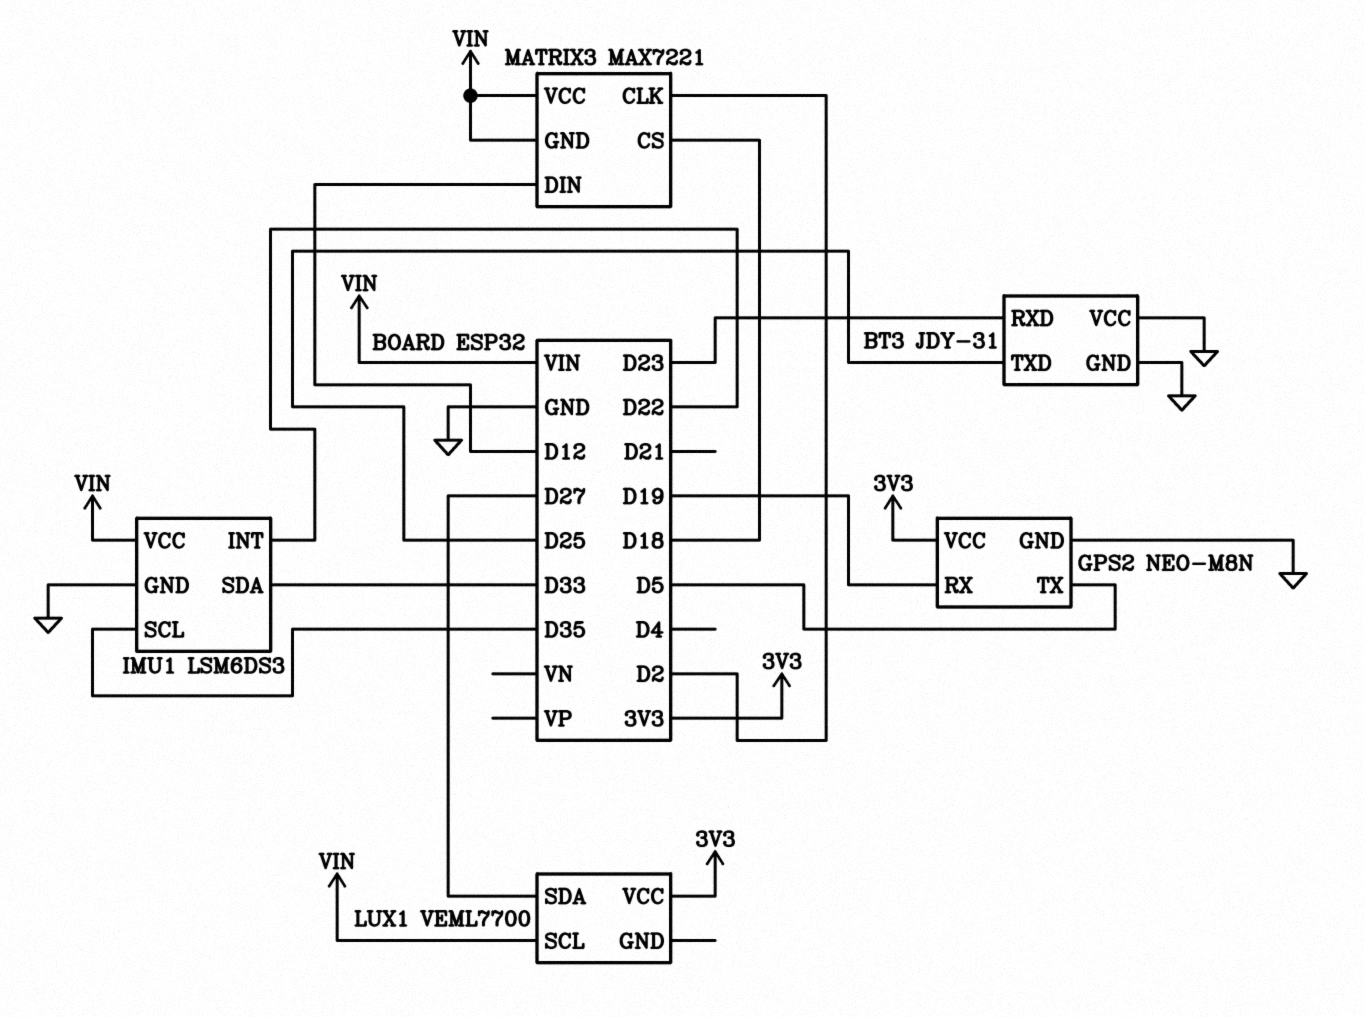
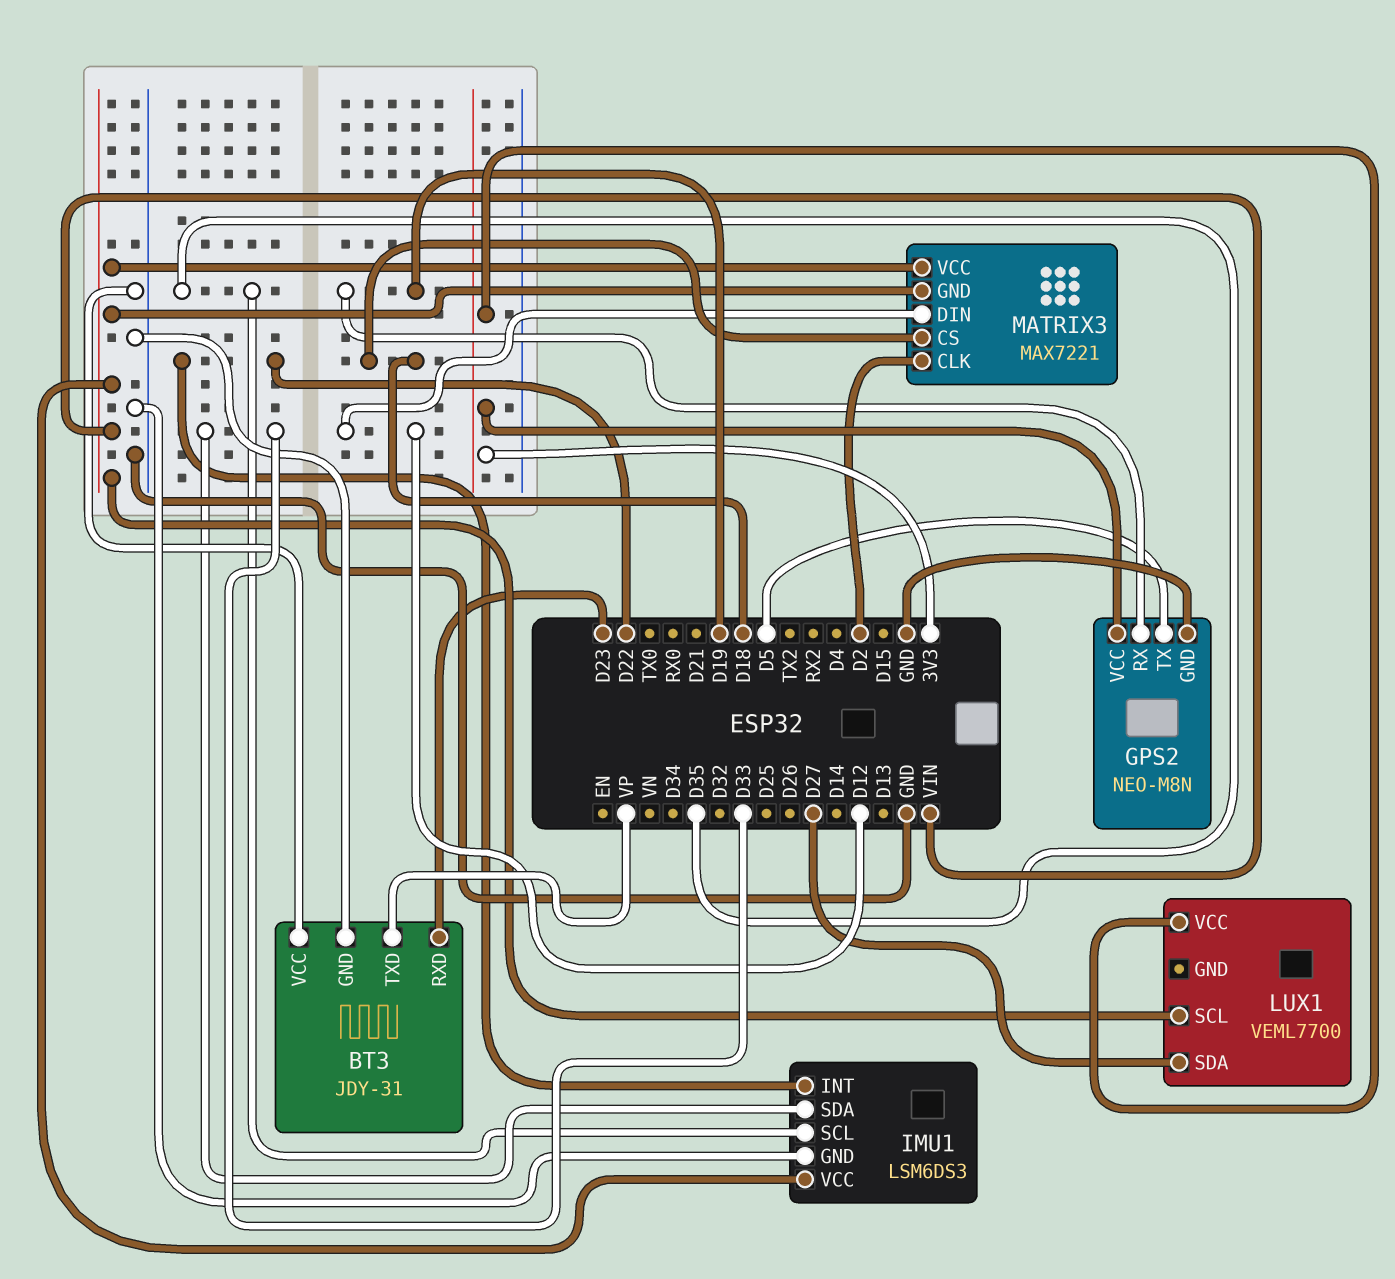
BT3 pin TXD: D25 -> VP

